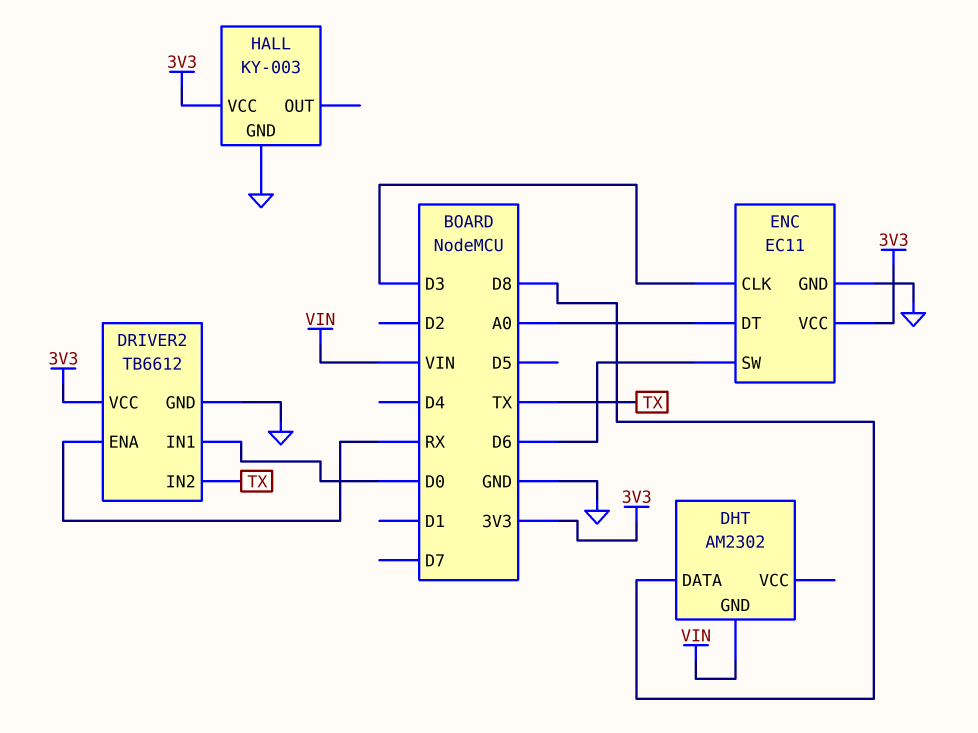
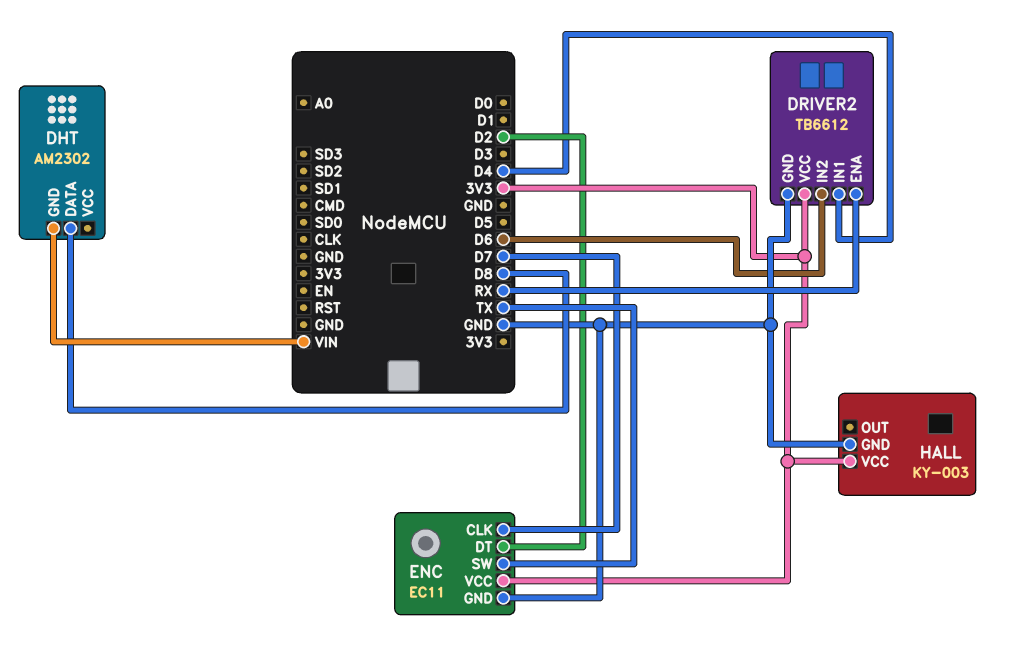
DRIVER2 pin IN1: D0 -> D4
DRIVER2 pin IN2: TX -> D6
ENC pin CLK: D3 -> D7
ENC pin DT: A0 -> D2
ENC pin SW: D6 -> TX

